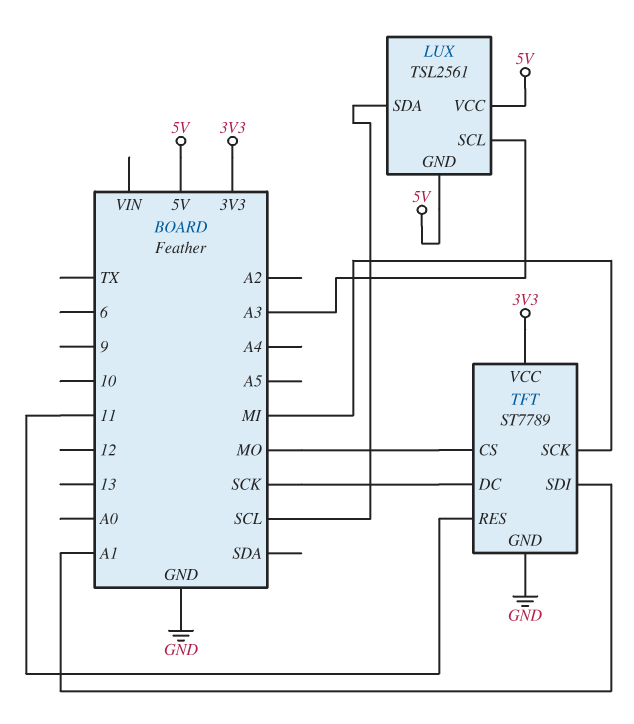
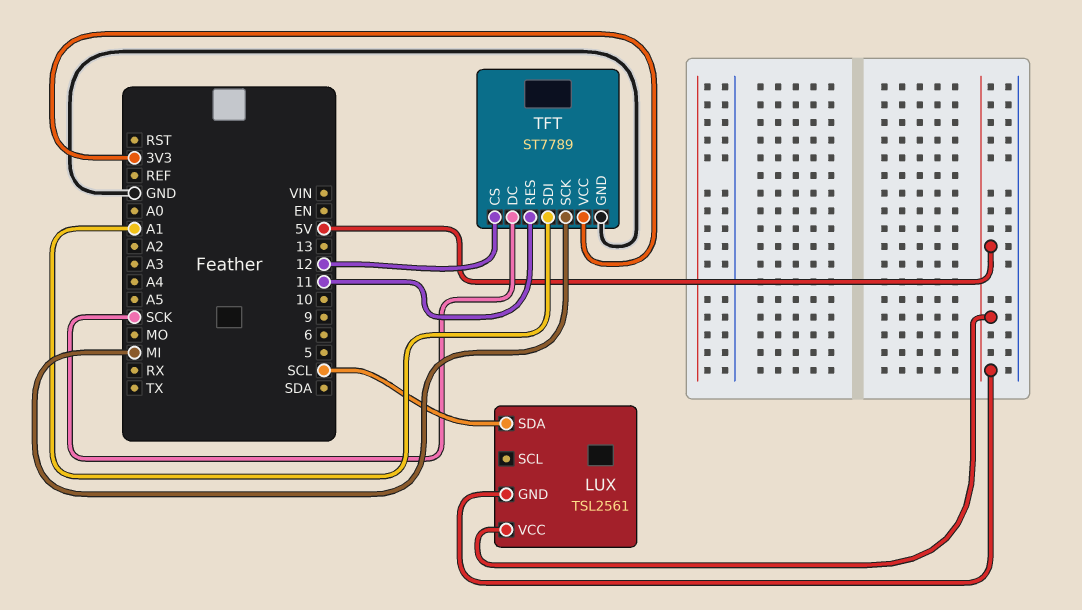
LUX pin SCL: A3 -> none
TFT pin CS: MO -> 12

